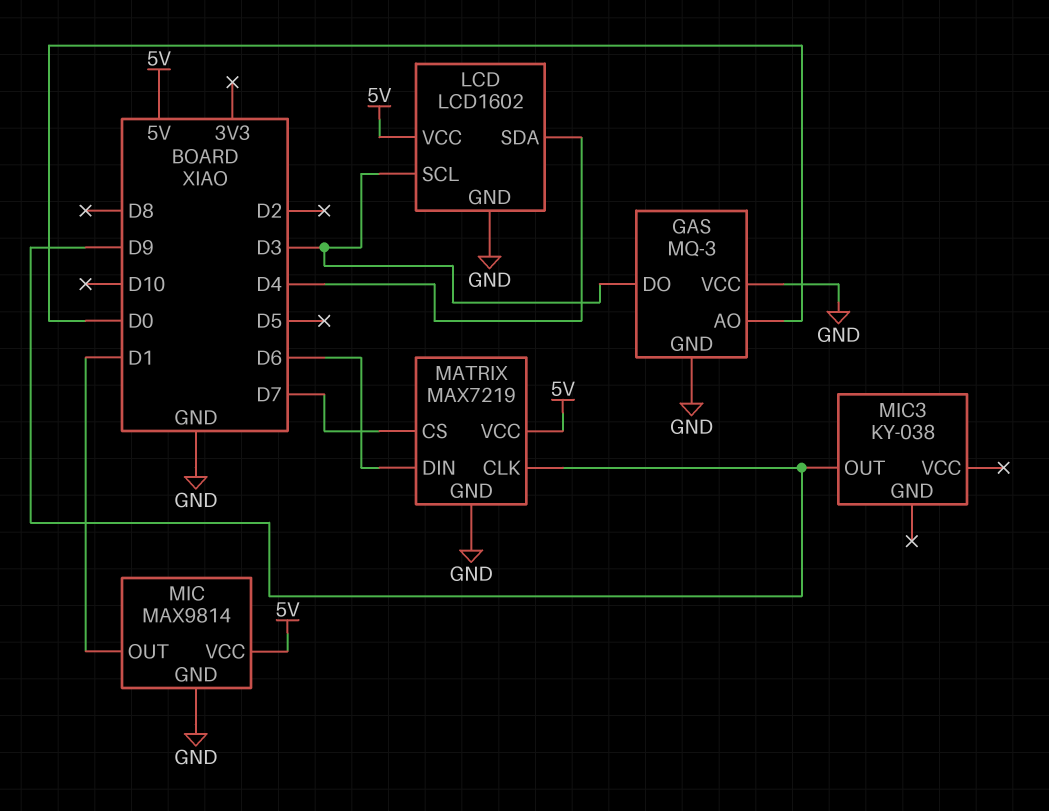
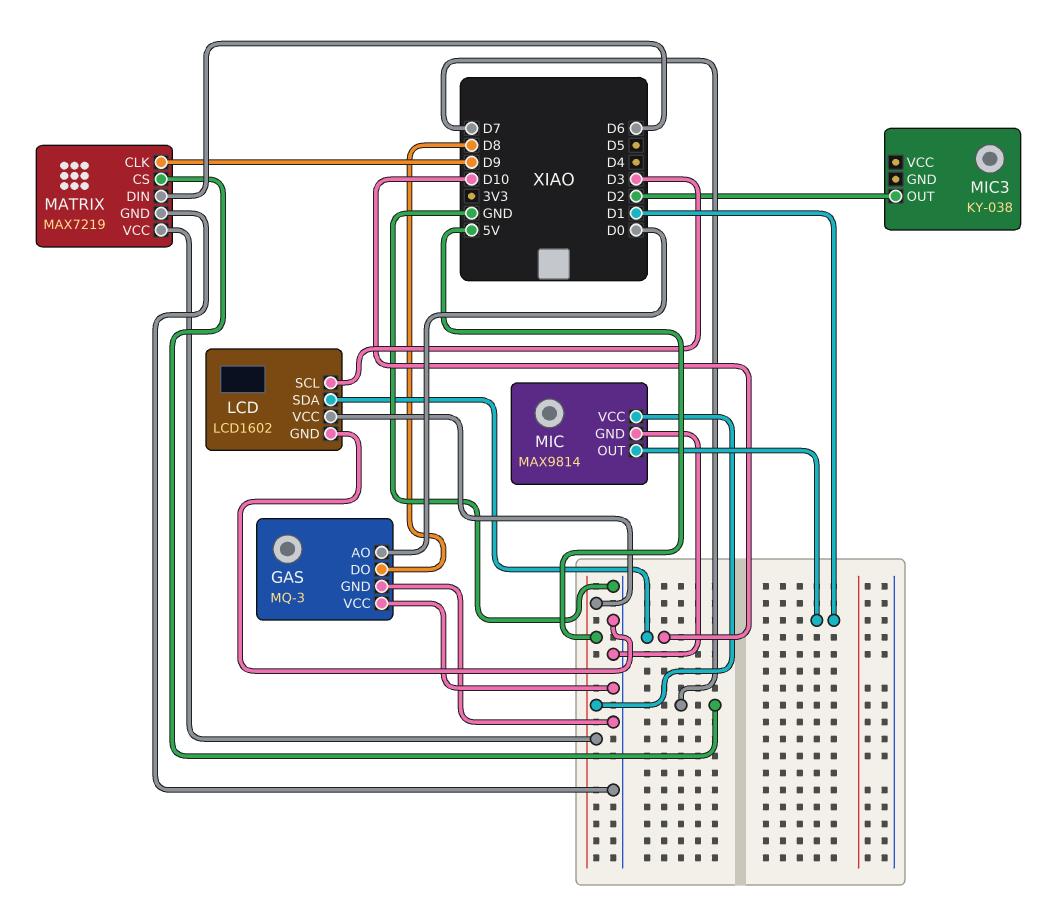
GAS pin DO: D3 -> D8
LCD pin SDA: D4 -> D10
MIC3 pin OUT: D9 -> D2

